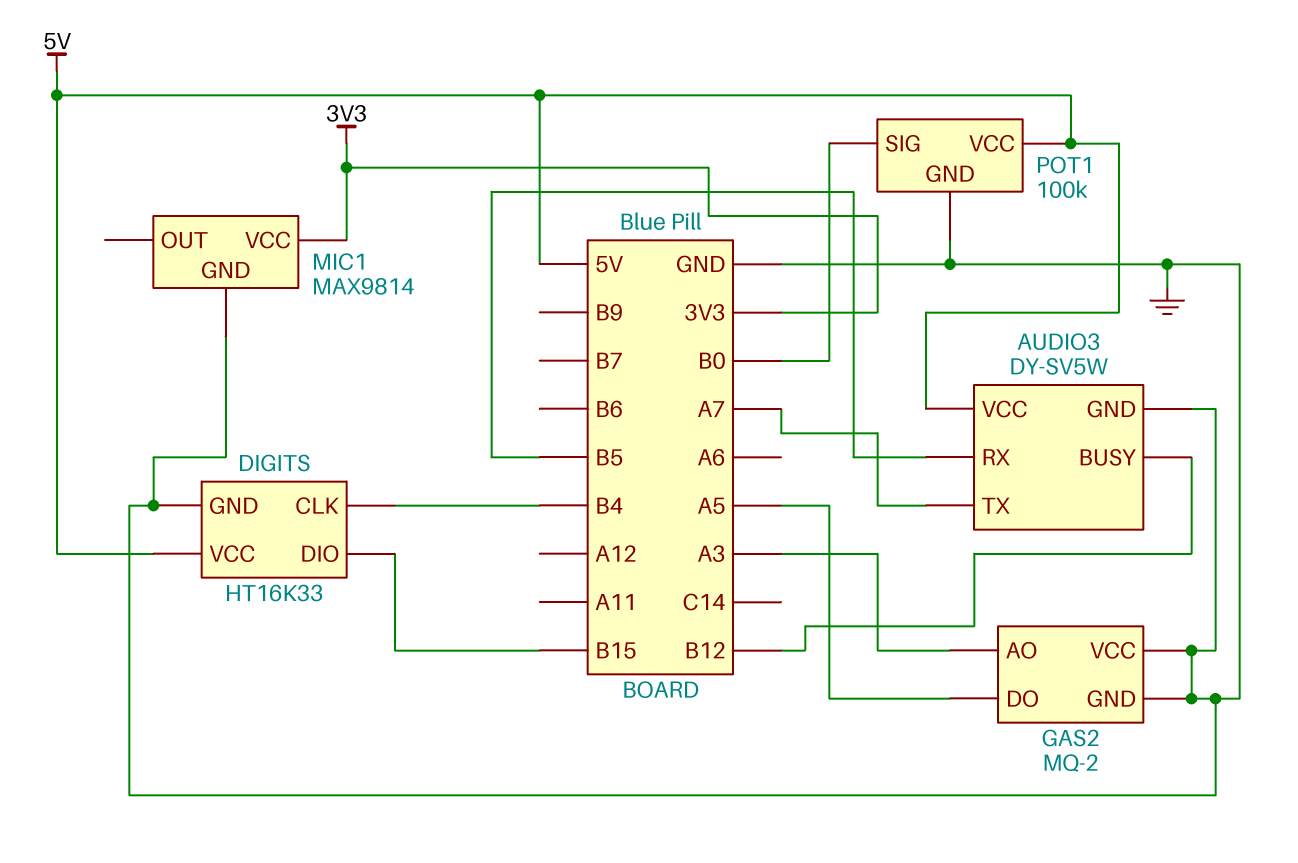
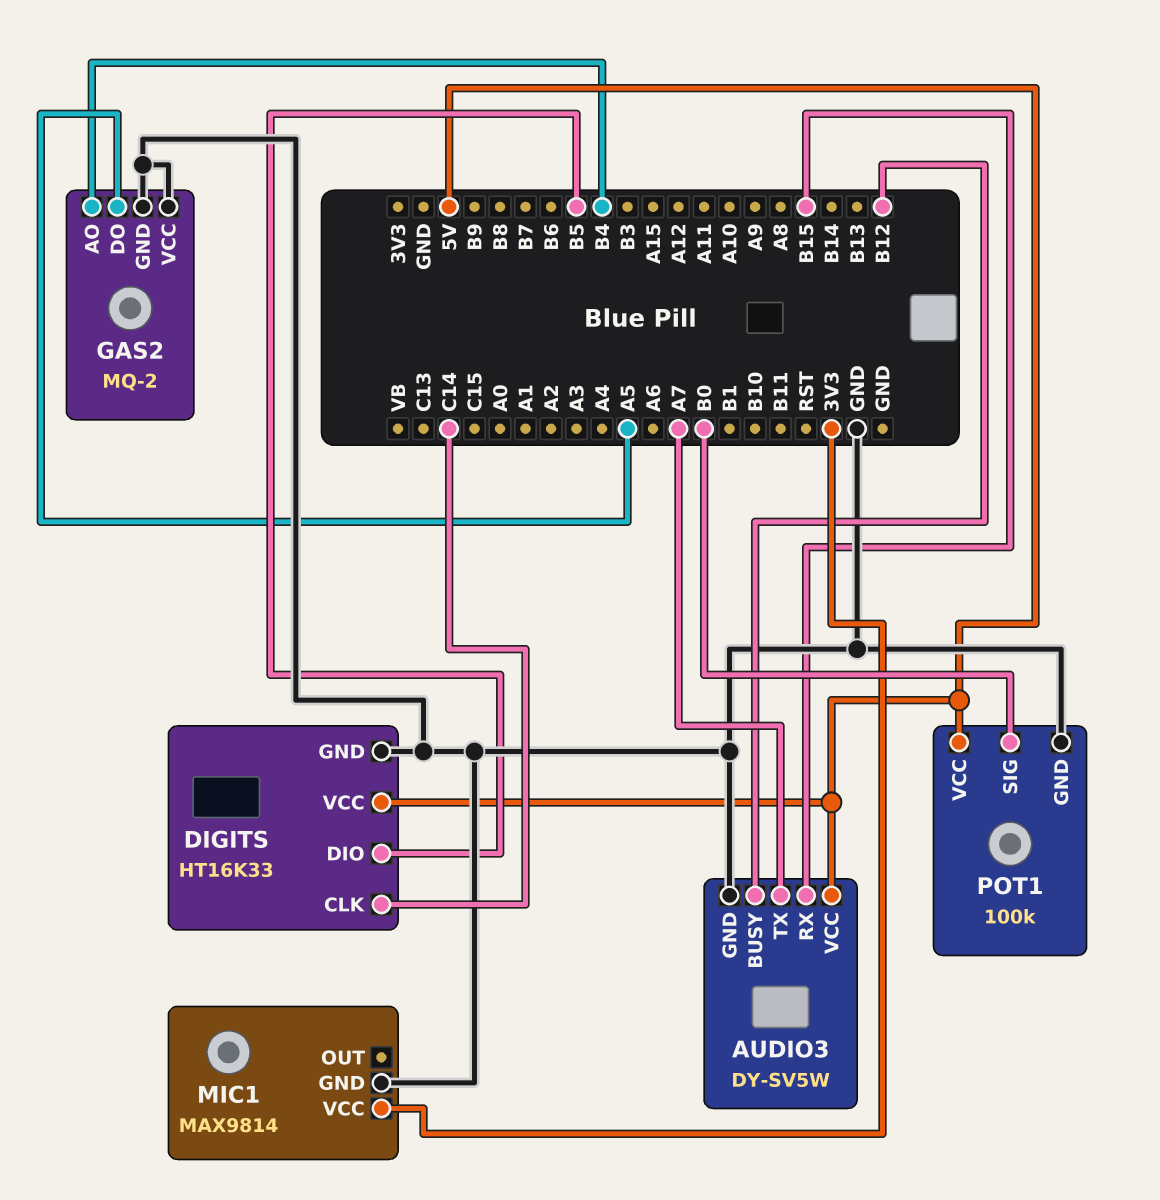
AUDIO3 pin RX: B5 -> B15
DIGITS pin CLK: B4 -> C14
DIGITS pin DIO: B15 -> B5
GAS2 pin AO: A3 -> B4

